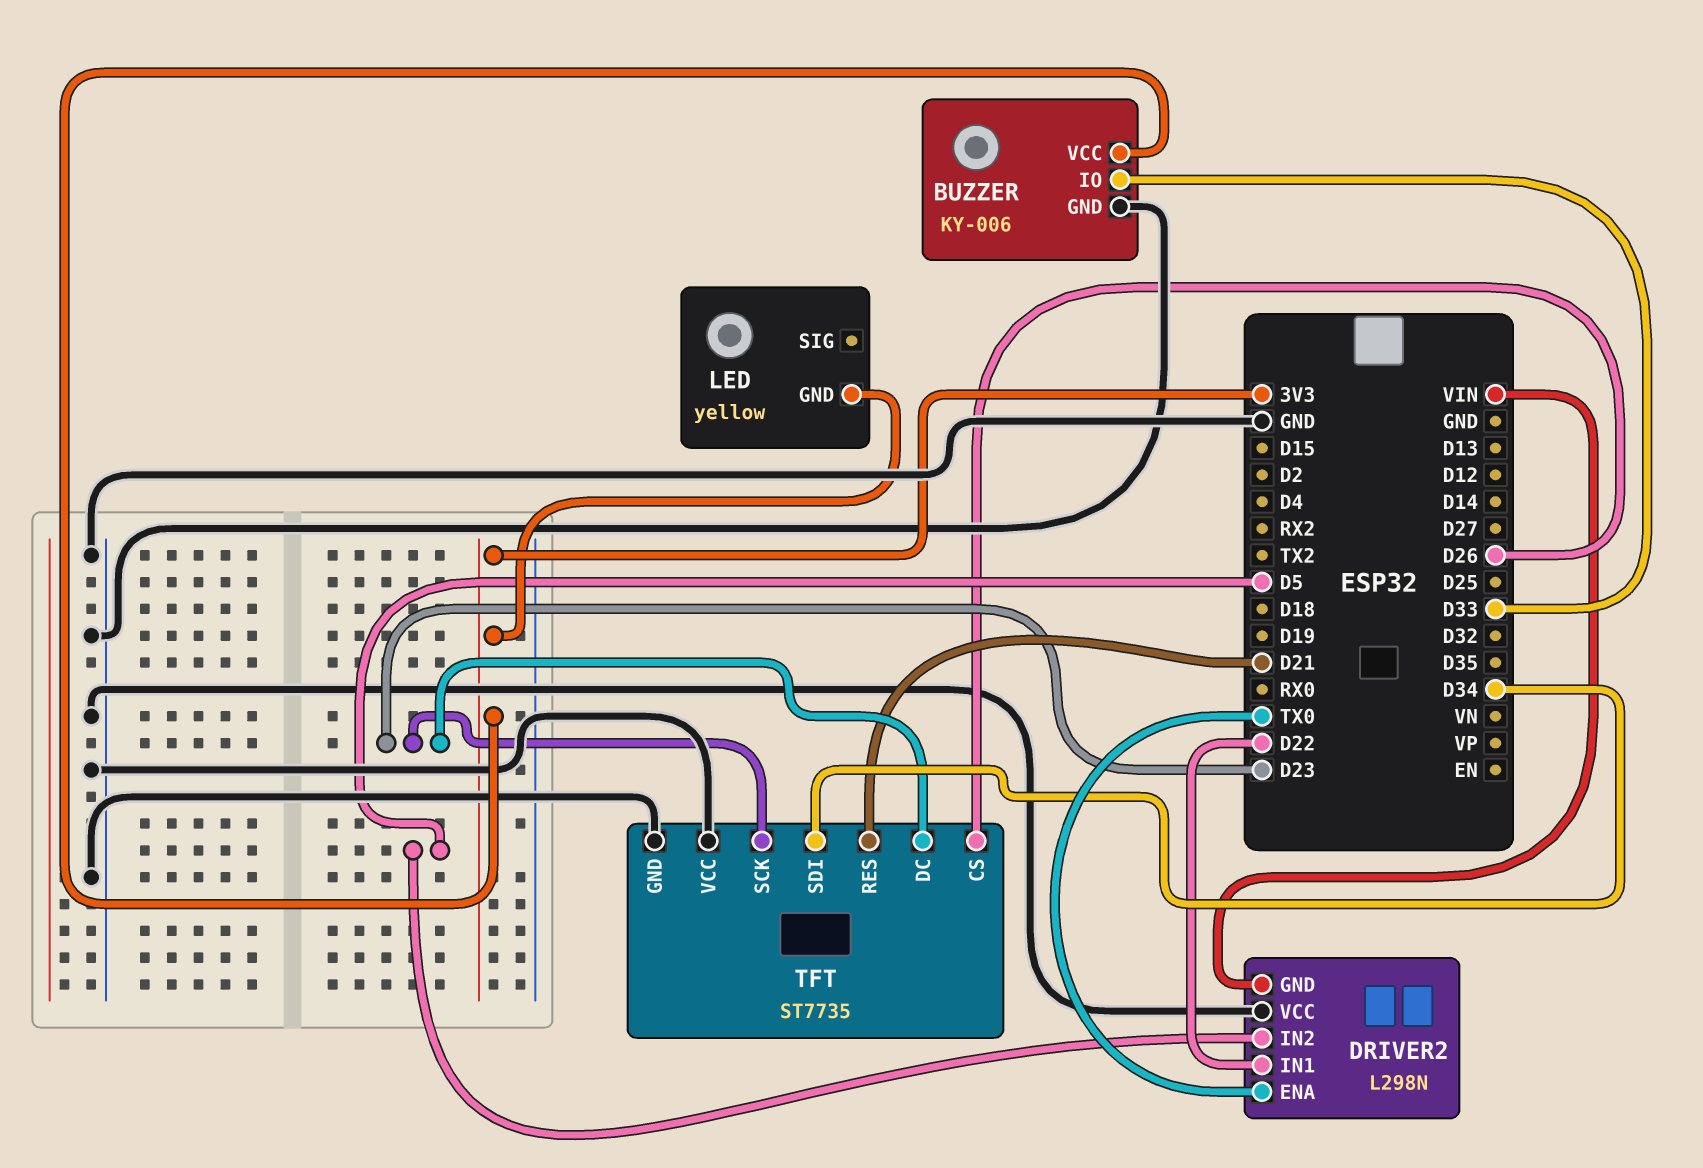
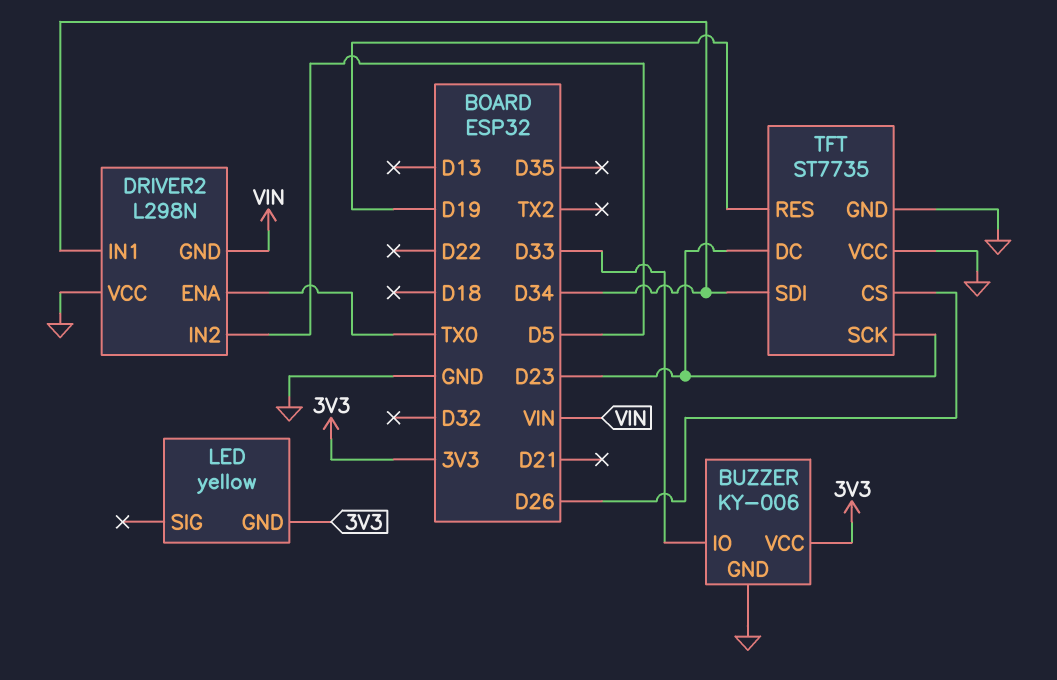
DRIVER2 pin IN1: D22 -> D34
TFT pin RES: D21 -> D19

